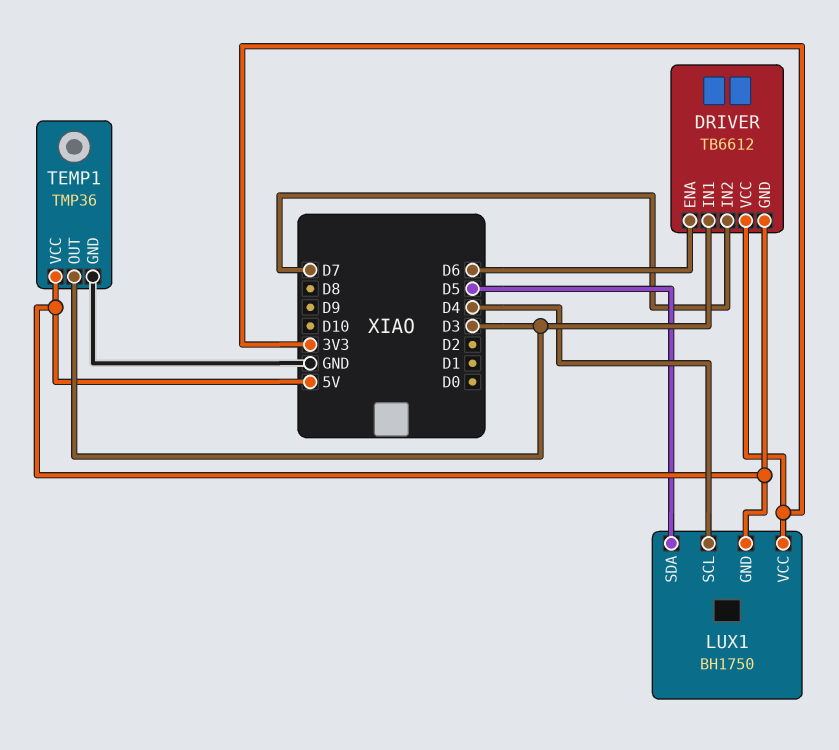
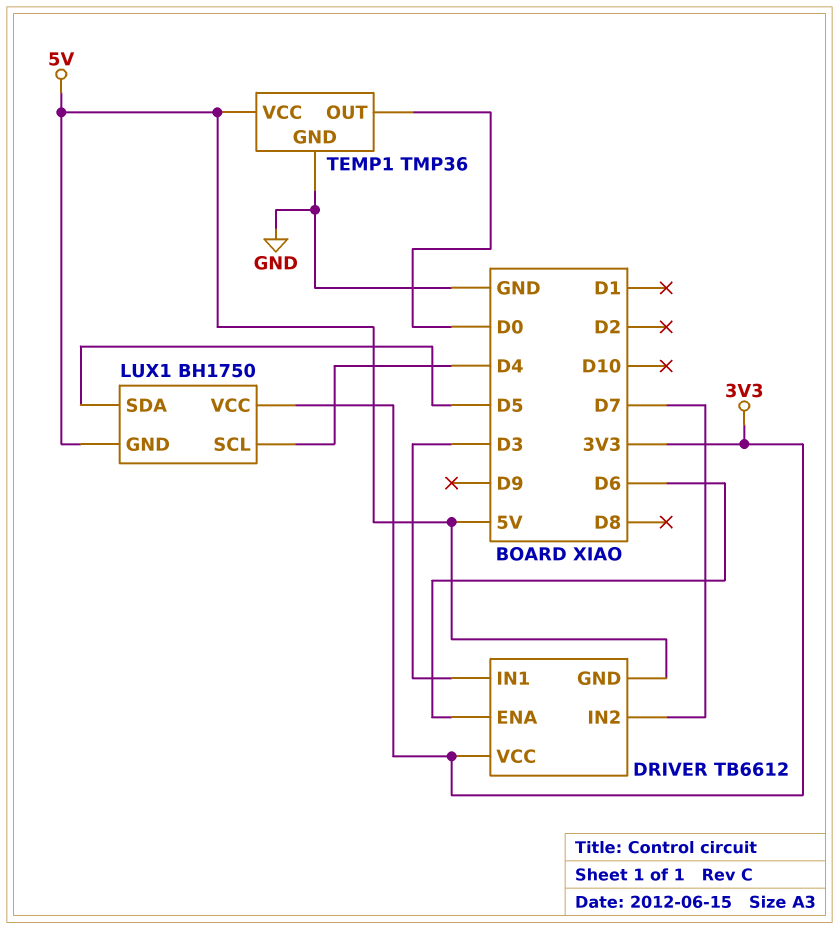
TEMP1 pin OUT: D3 -> D0

